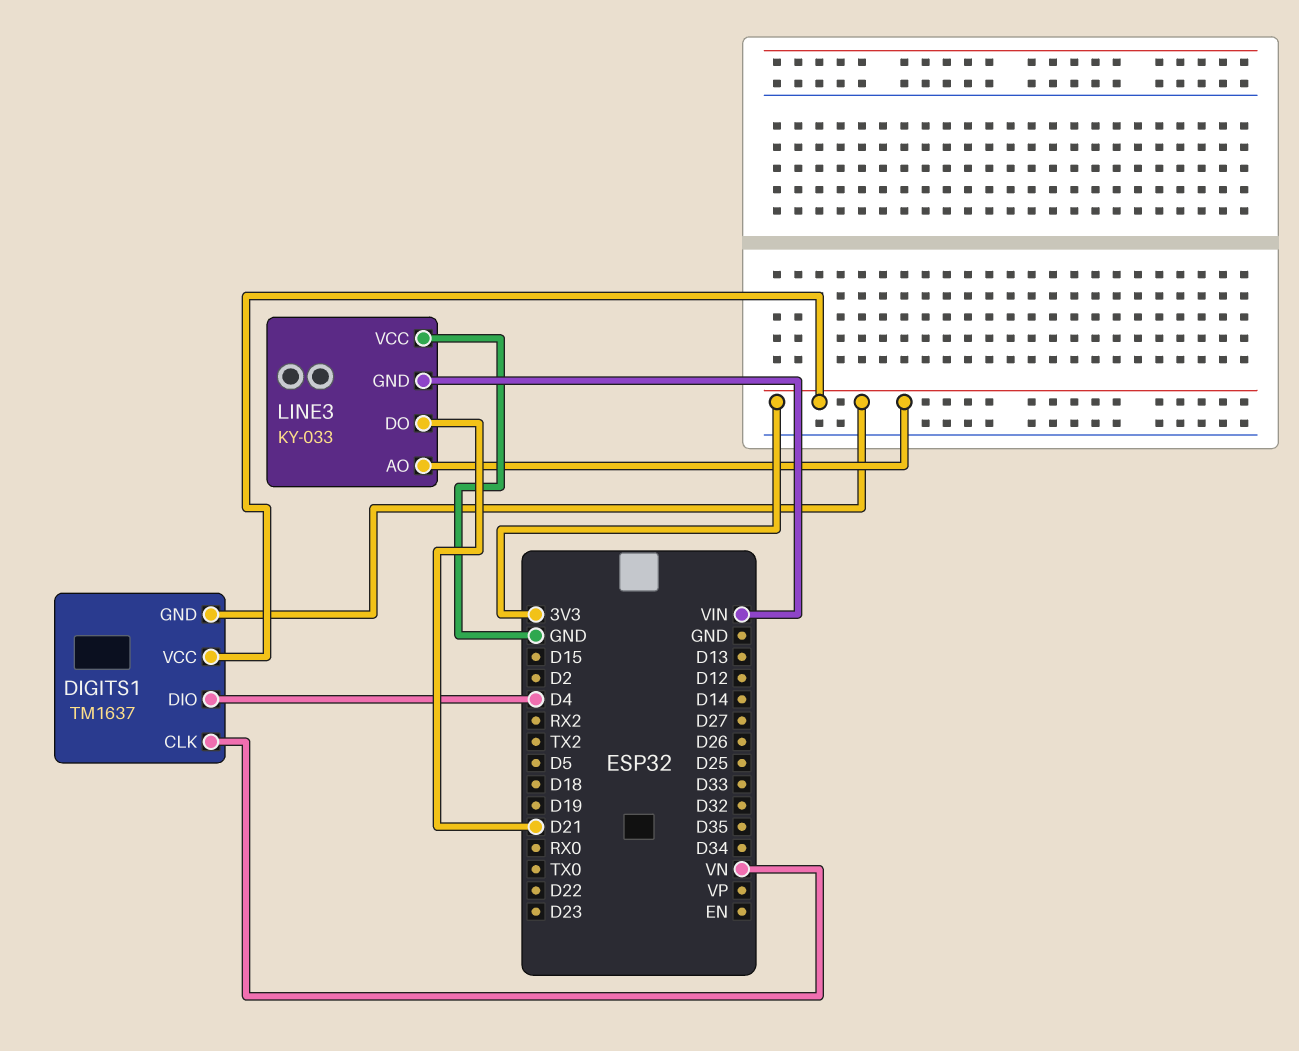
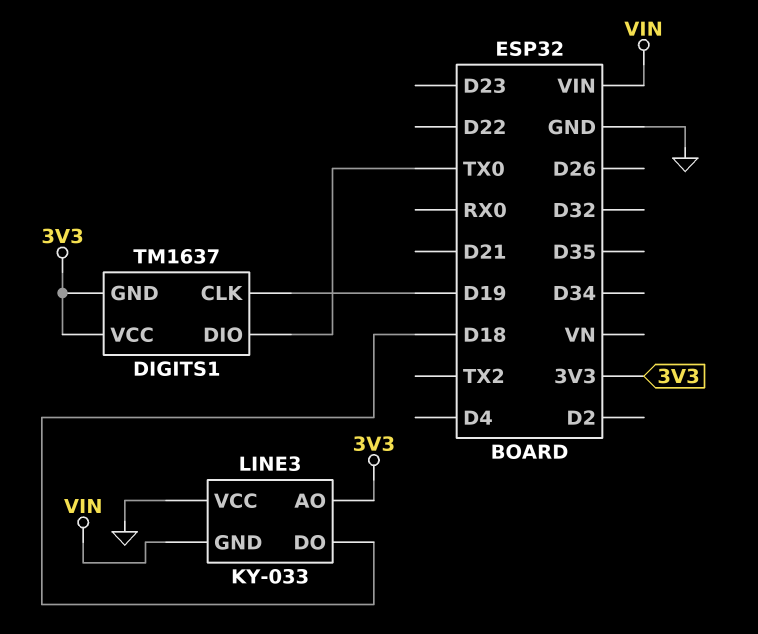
DIGITS1 pin CLK: VN -> D19
DIGITS1 pin DIO: D4 -> TX0
LINE3 pin DO: D21 -> D18

